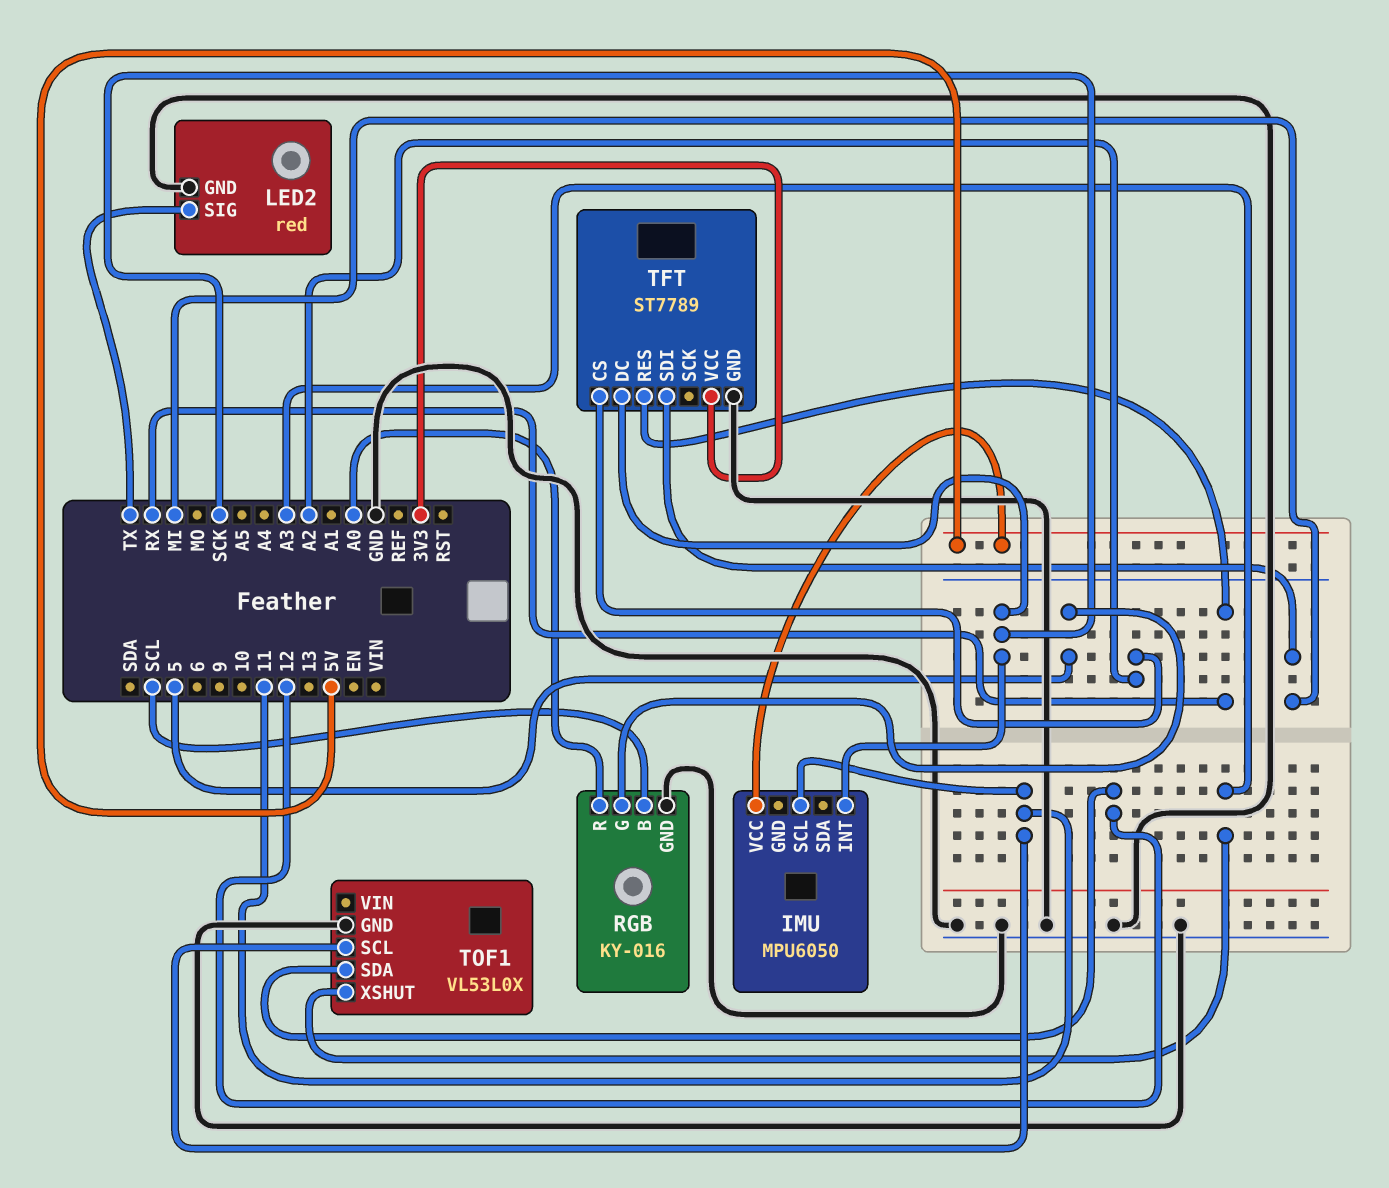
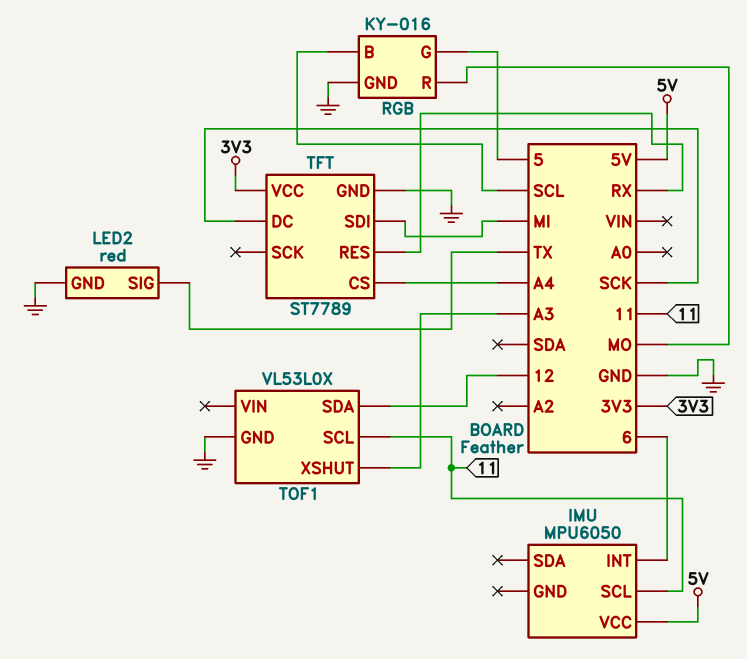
IMU pin INT: SCK -> 6
RGB pin R: A0 -> MO
TFT pin CS: A2 -> A4

